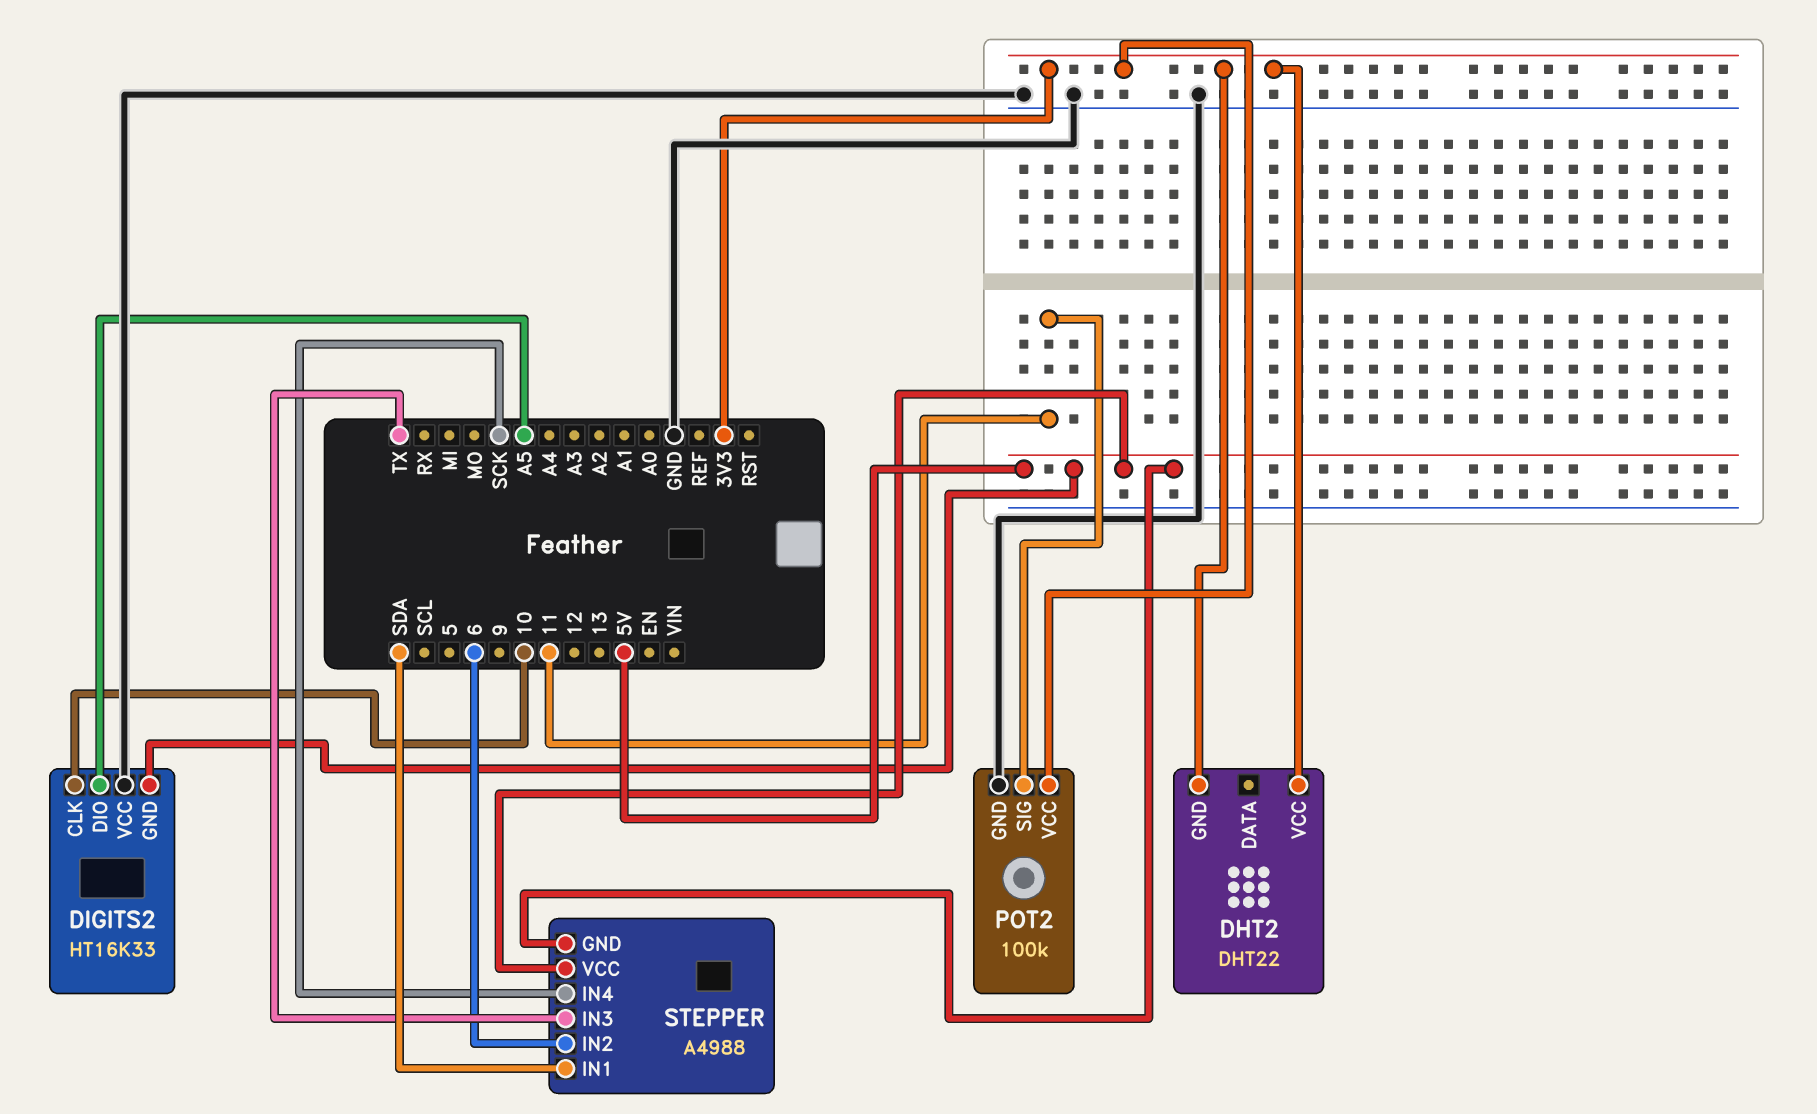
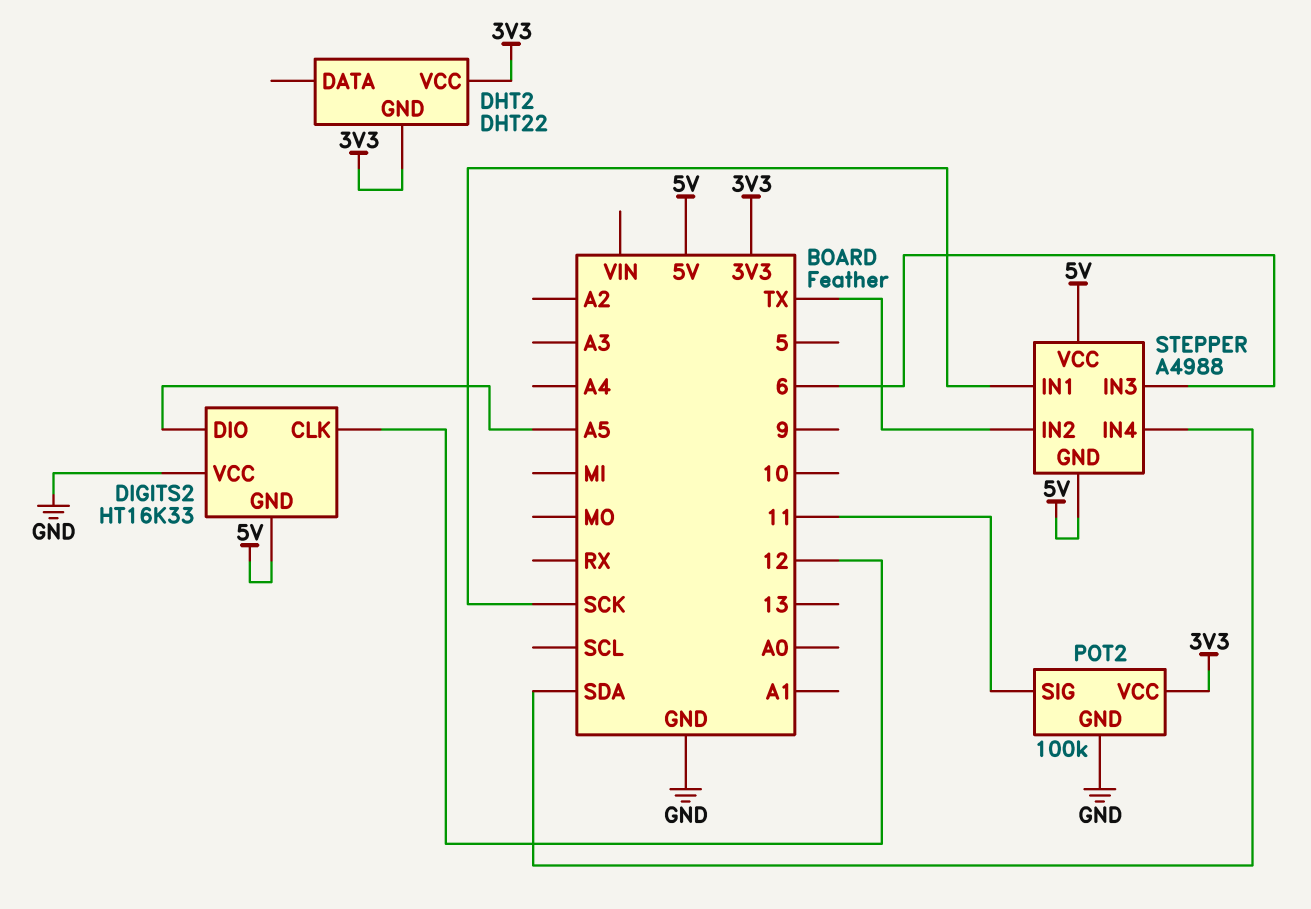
DIGITS2 pin CLK: 10 -> 12
STEPPER pin IN1: SDA -> SCK
STEPPER pin IN2: 6 -> TX
STEPPER pin IN3: TX -> 6
STEPPER pin IN4: SCK -> SDA

